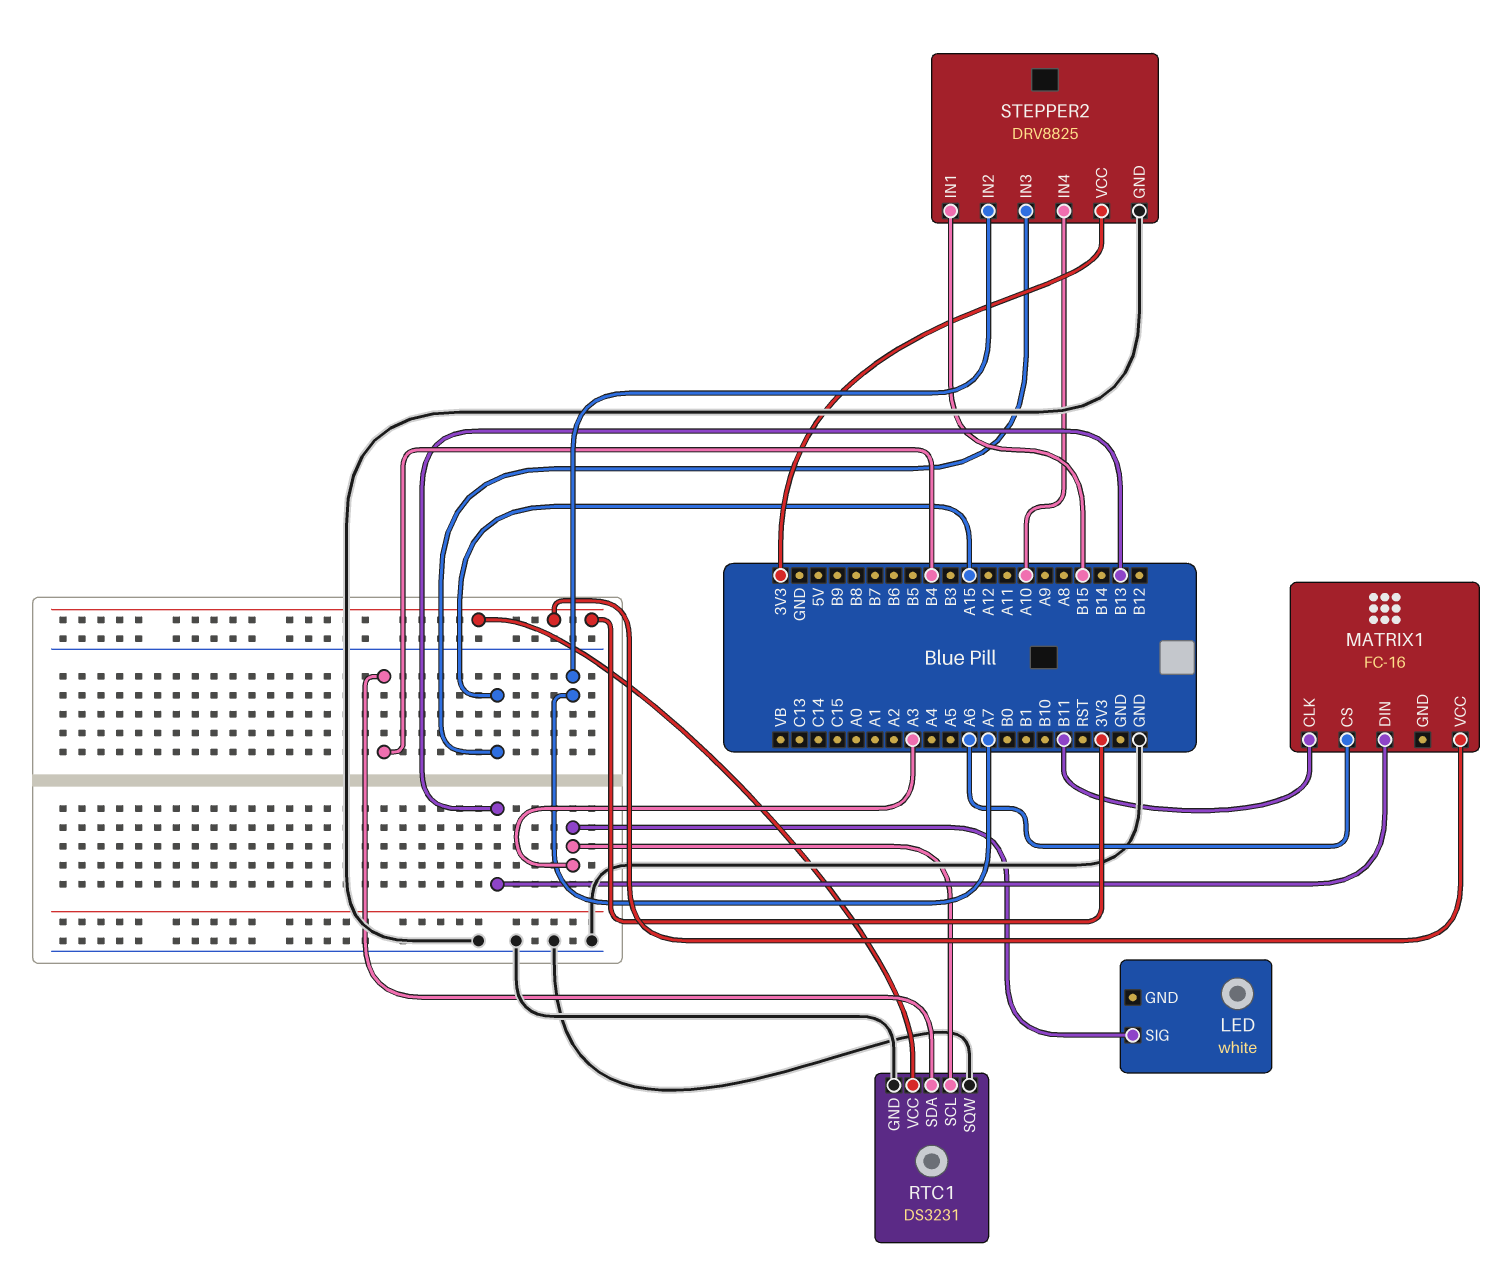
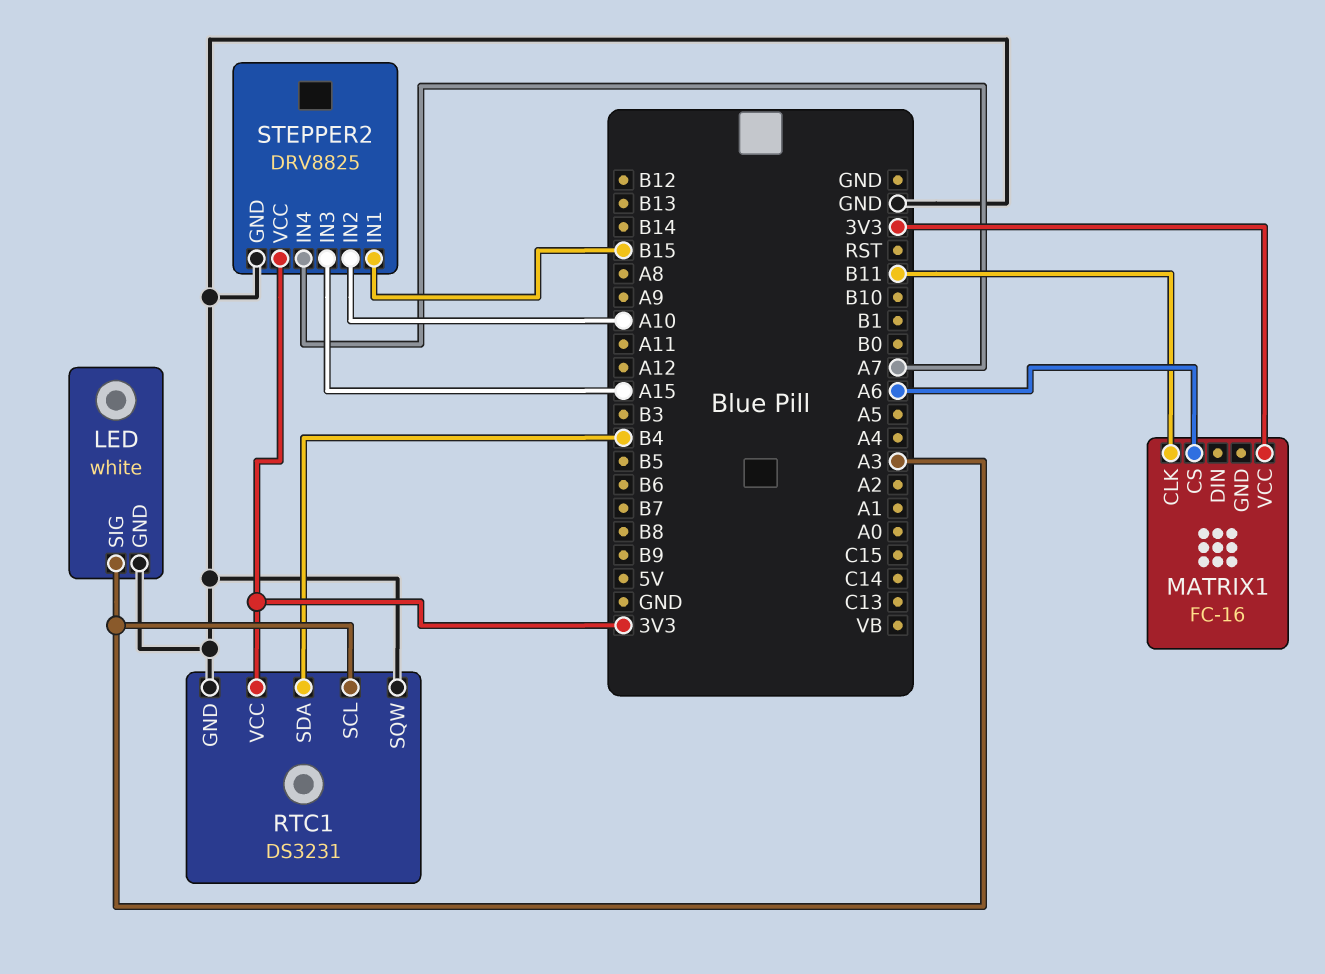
LED pin GND: none -> GND
MATRIX1 pin DIN: B13 -> none
STEPPER2 pin IN2: A7 -> A10
STEPPER2 pin IN4: A10 -> A7

